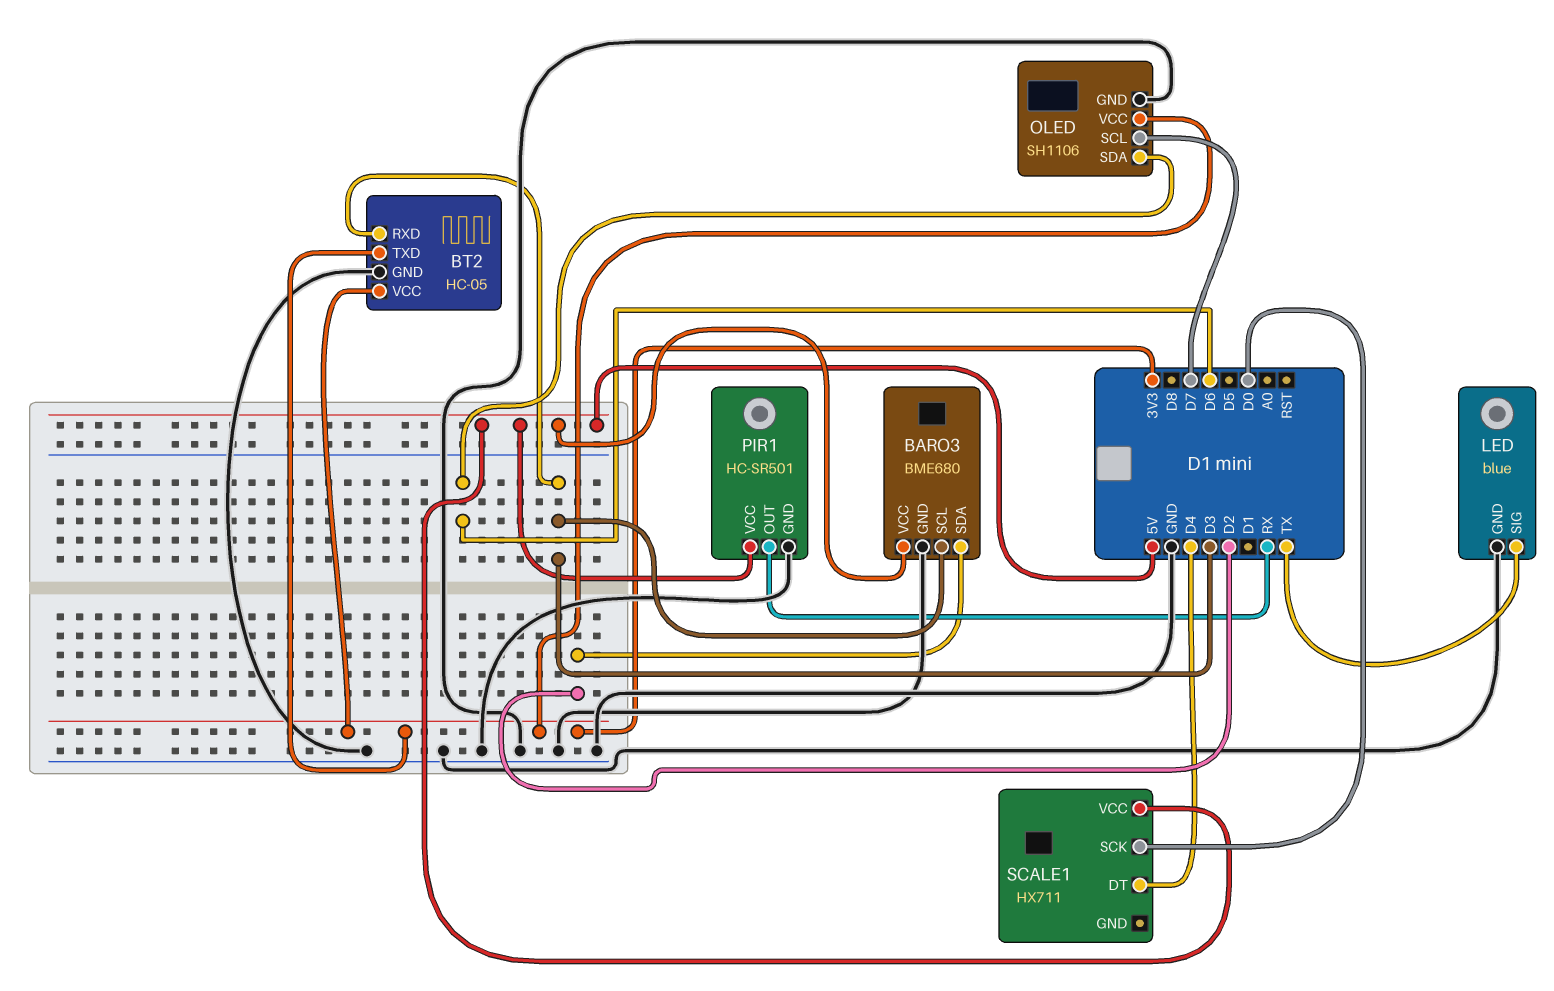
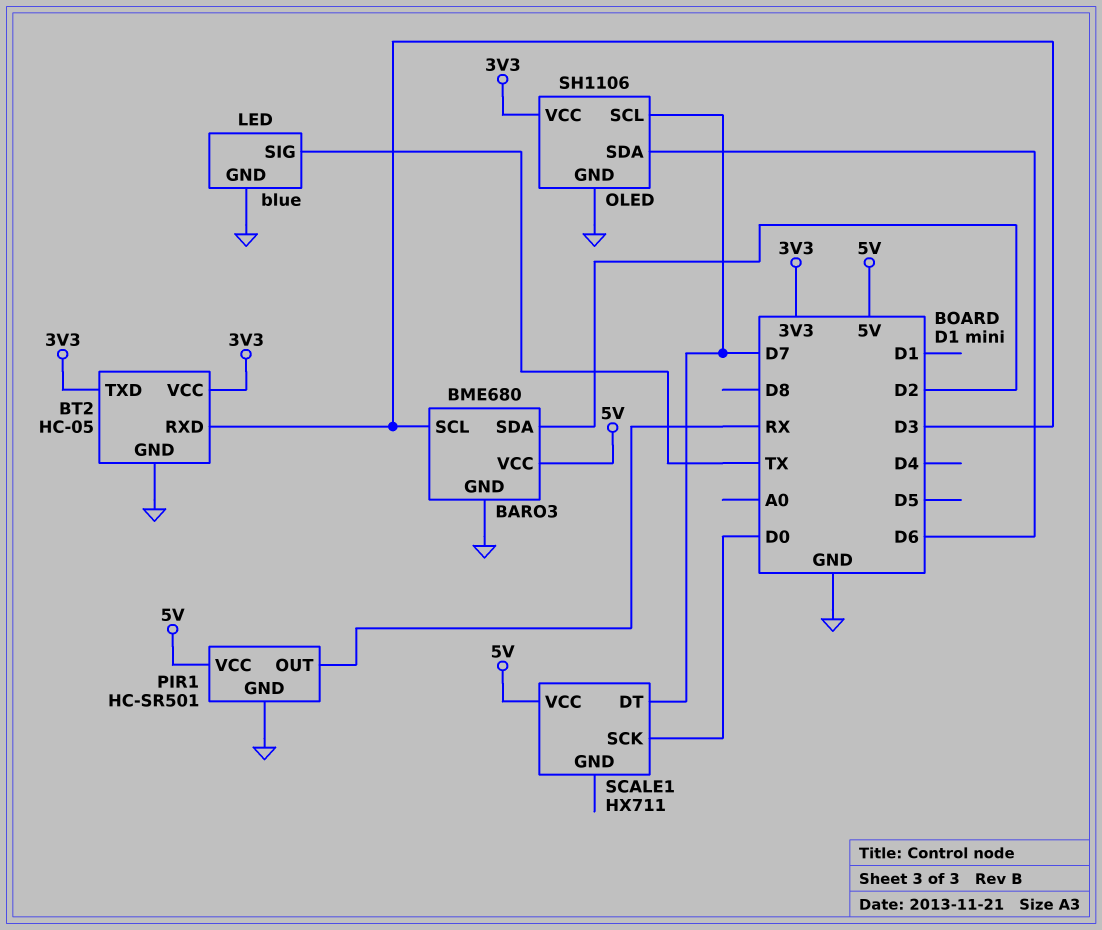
SCALE1 pin DT: D4 -> D7

